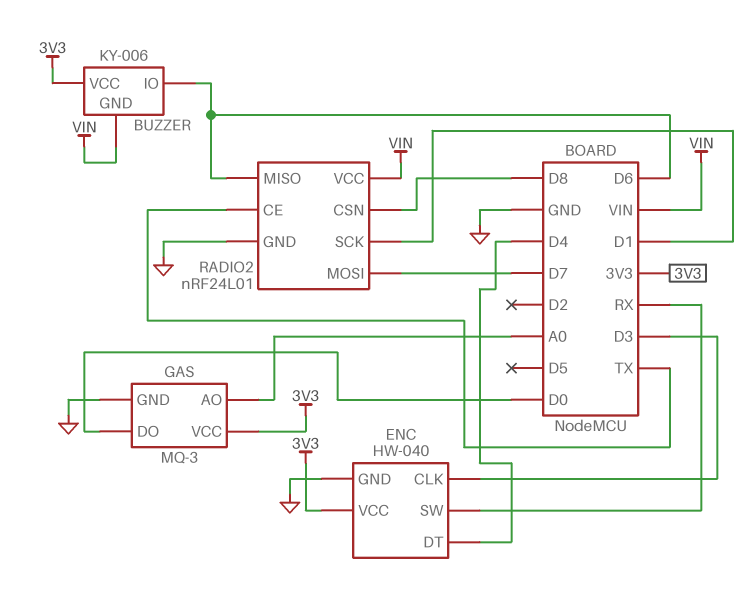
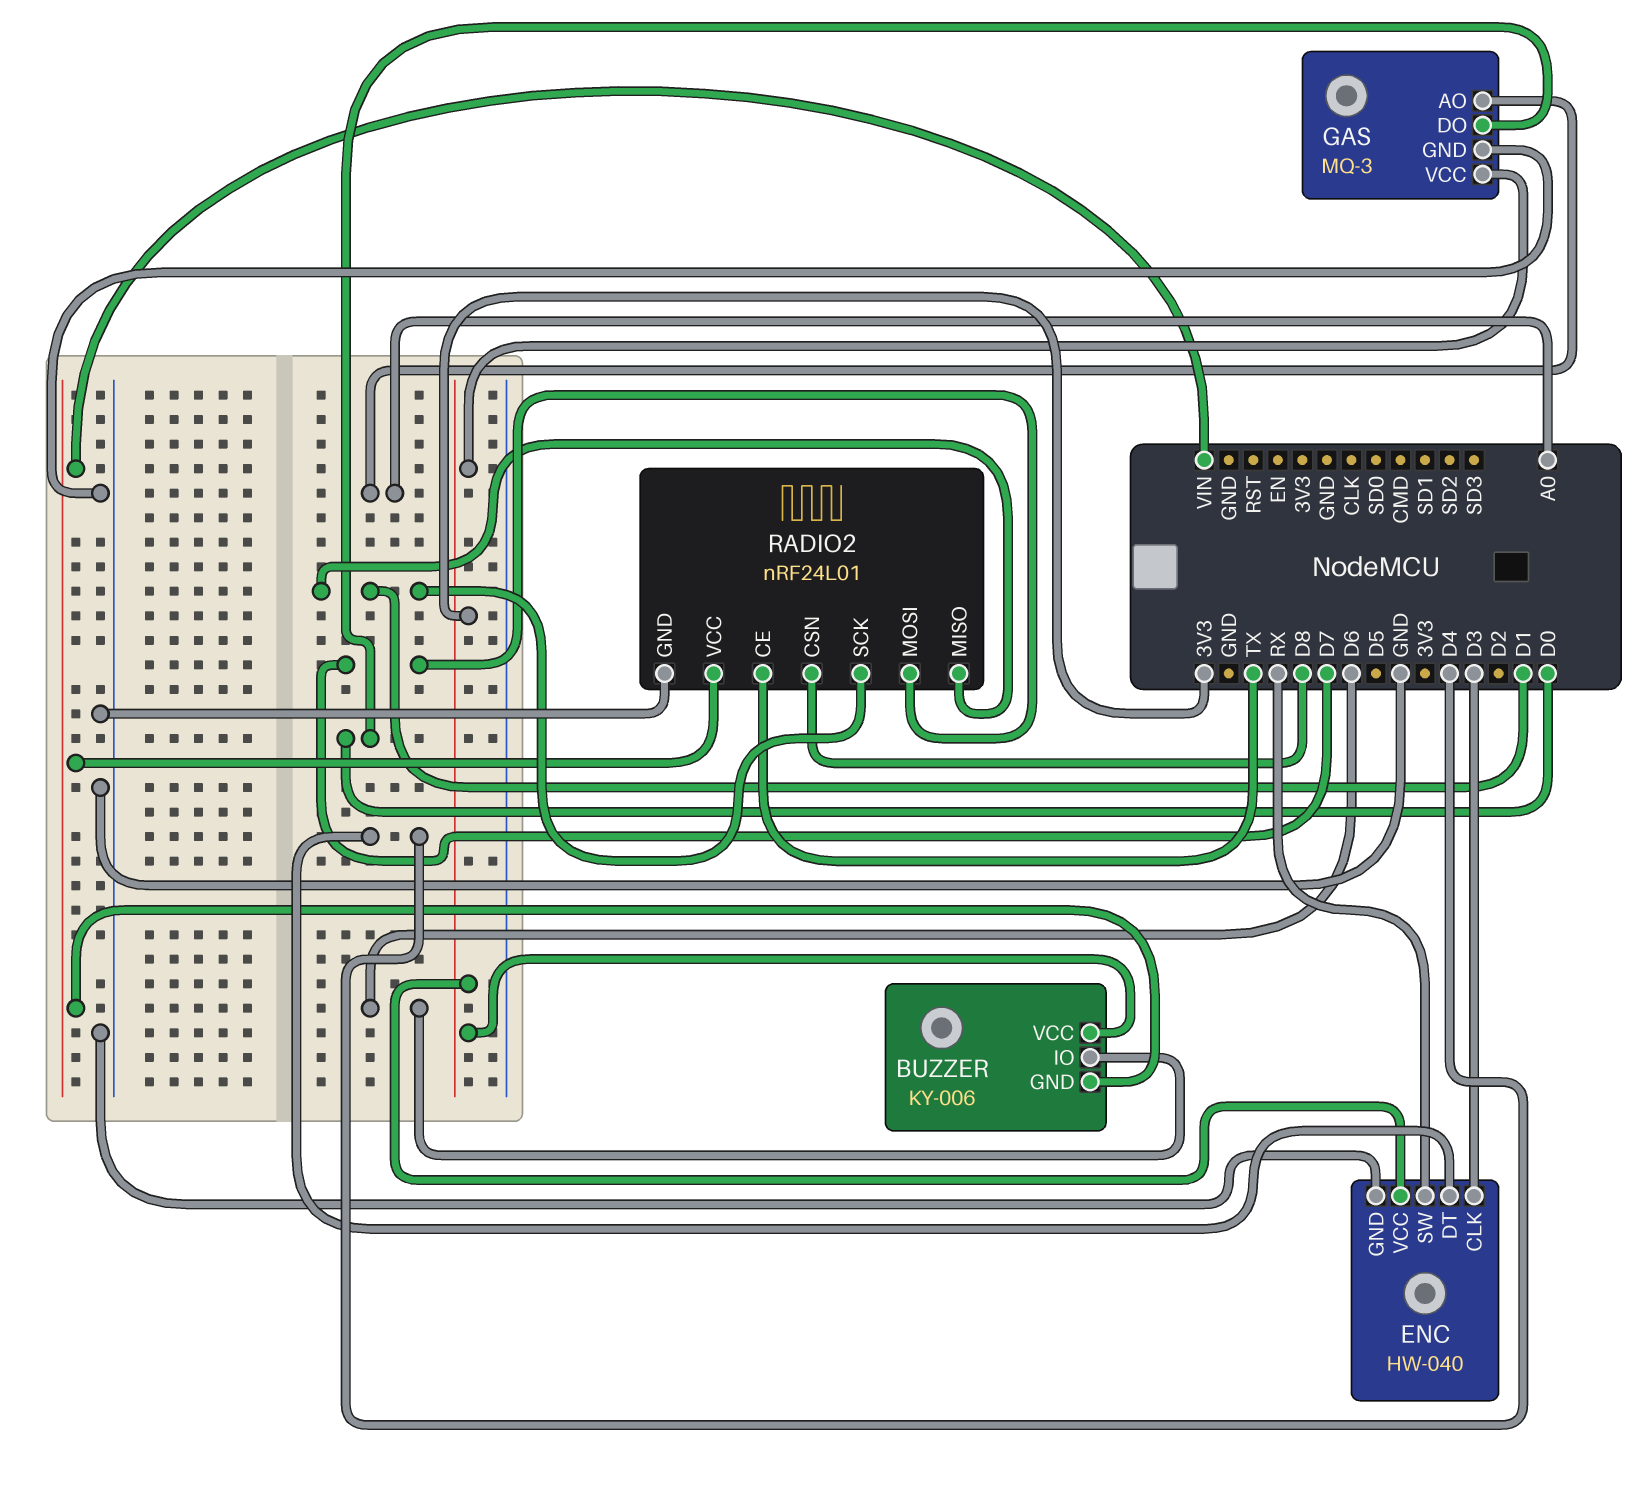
RADIO2 pin MISO: D6 -> D1

